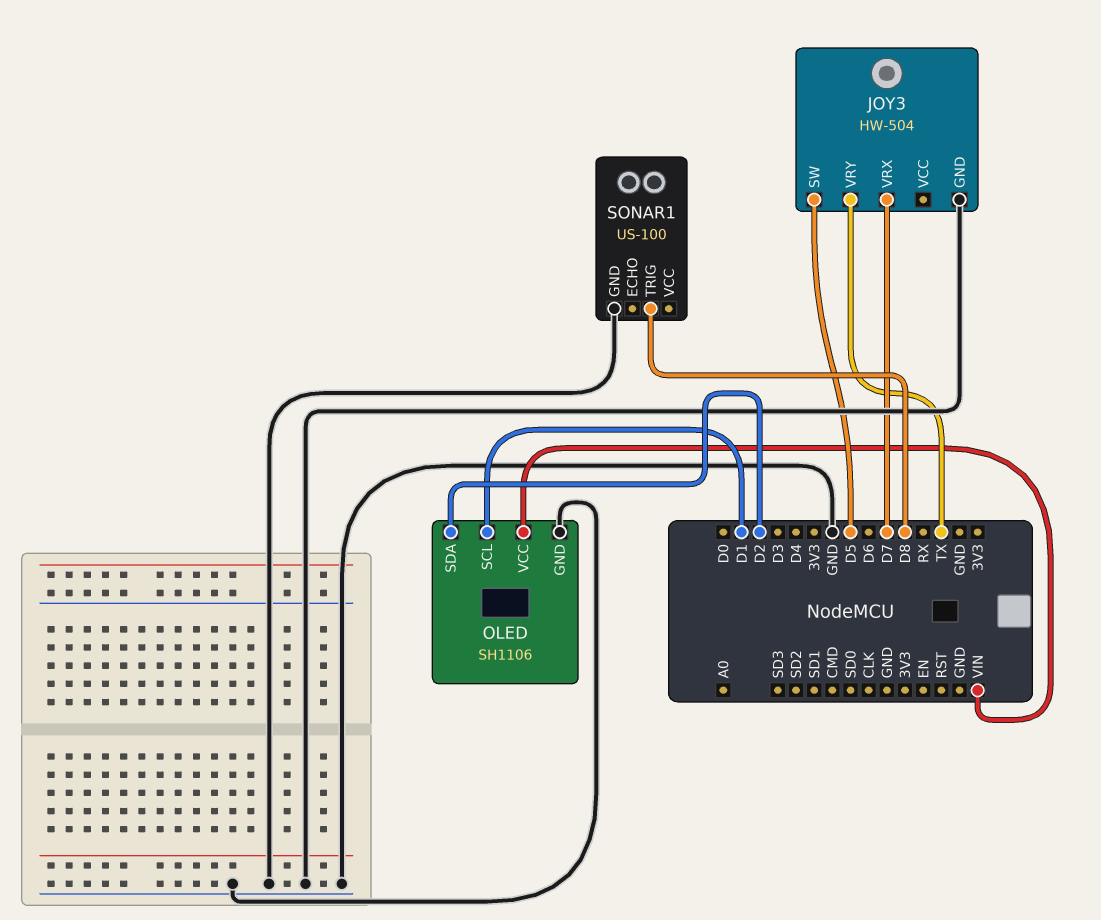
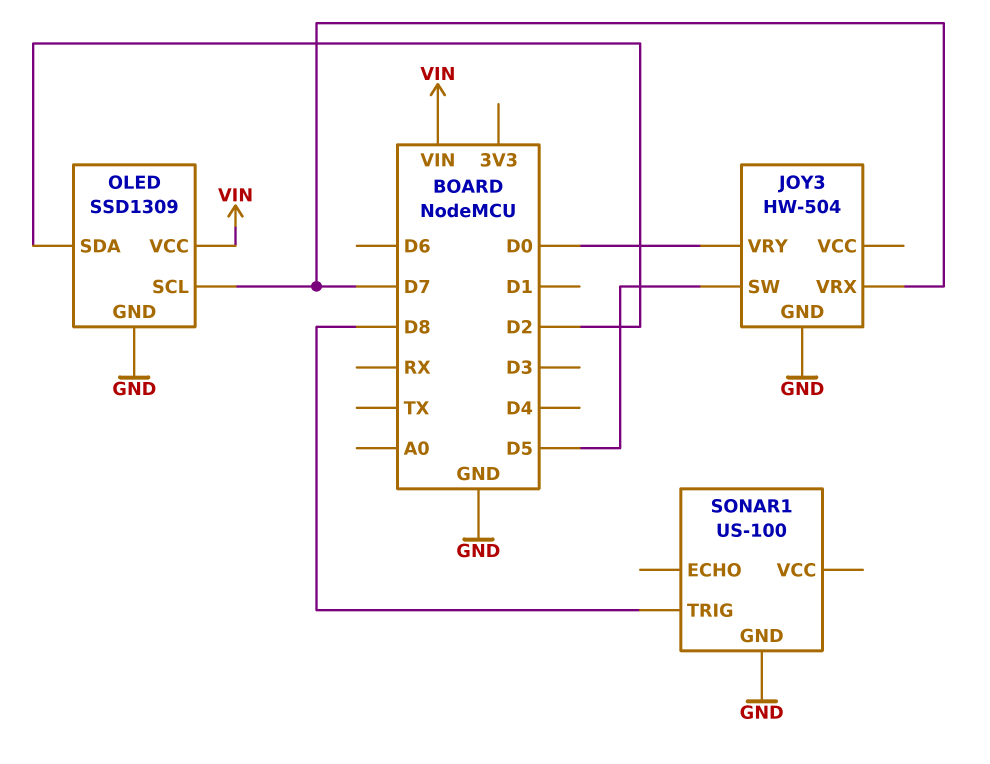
JOY3 pin VRY: TX -> D0
OLED: SH1106 -> SSD1309
OLED pin SCL: D1 -> D7

